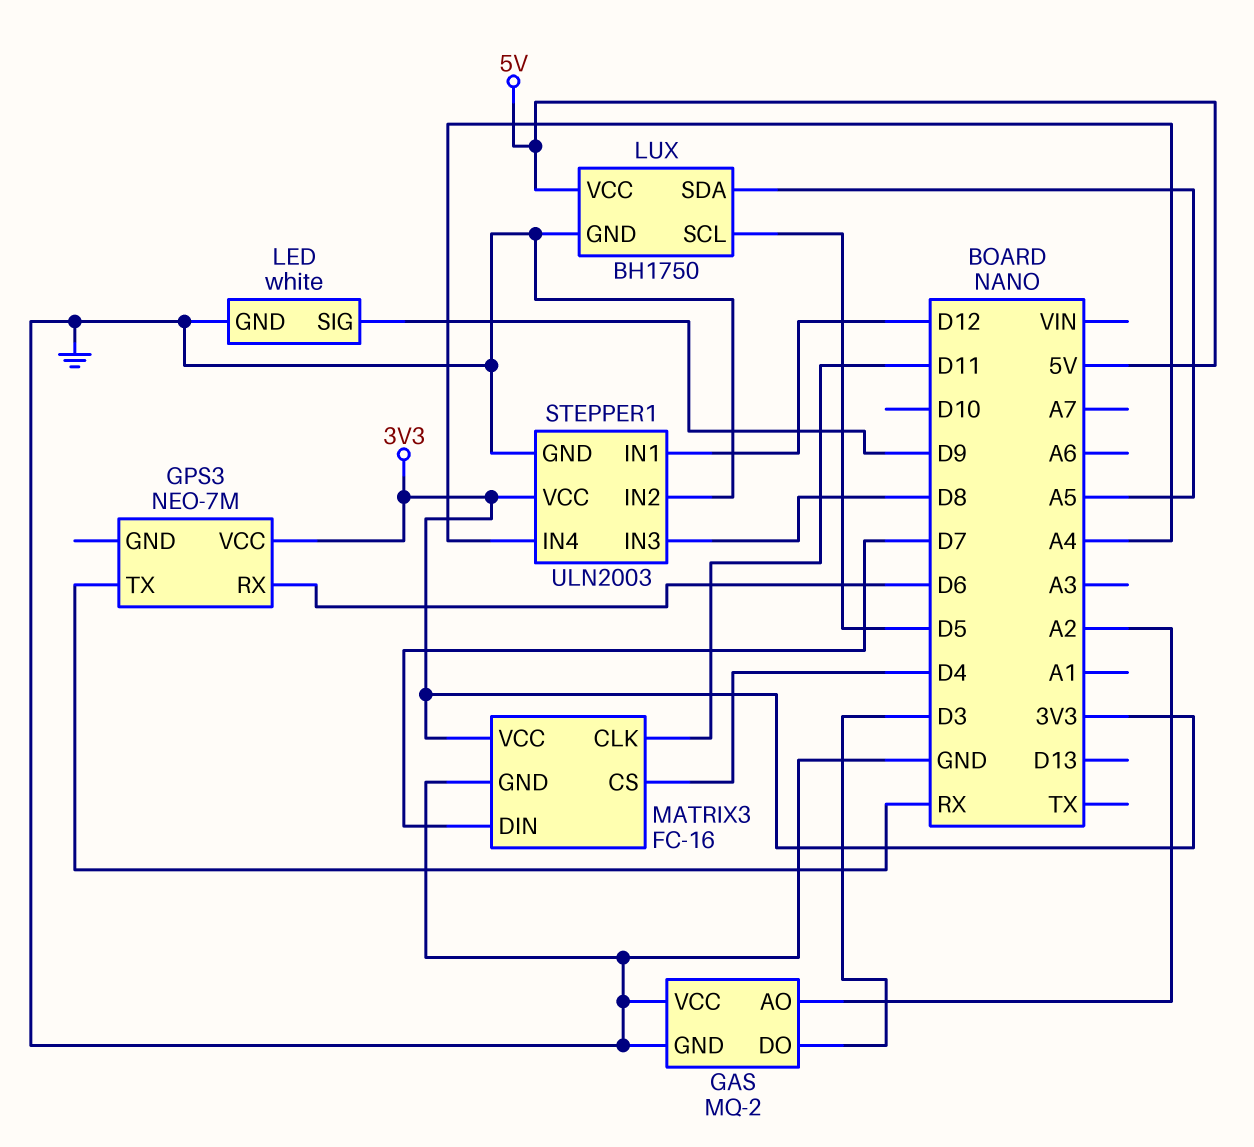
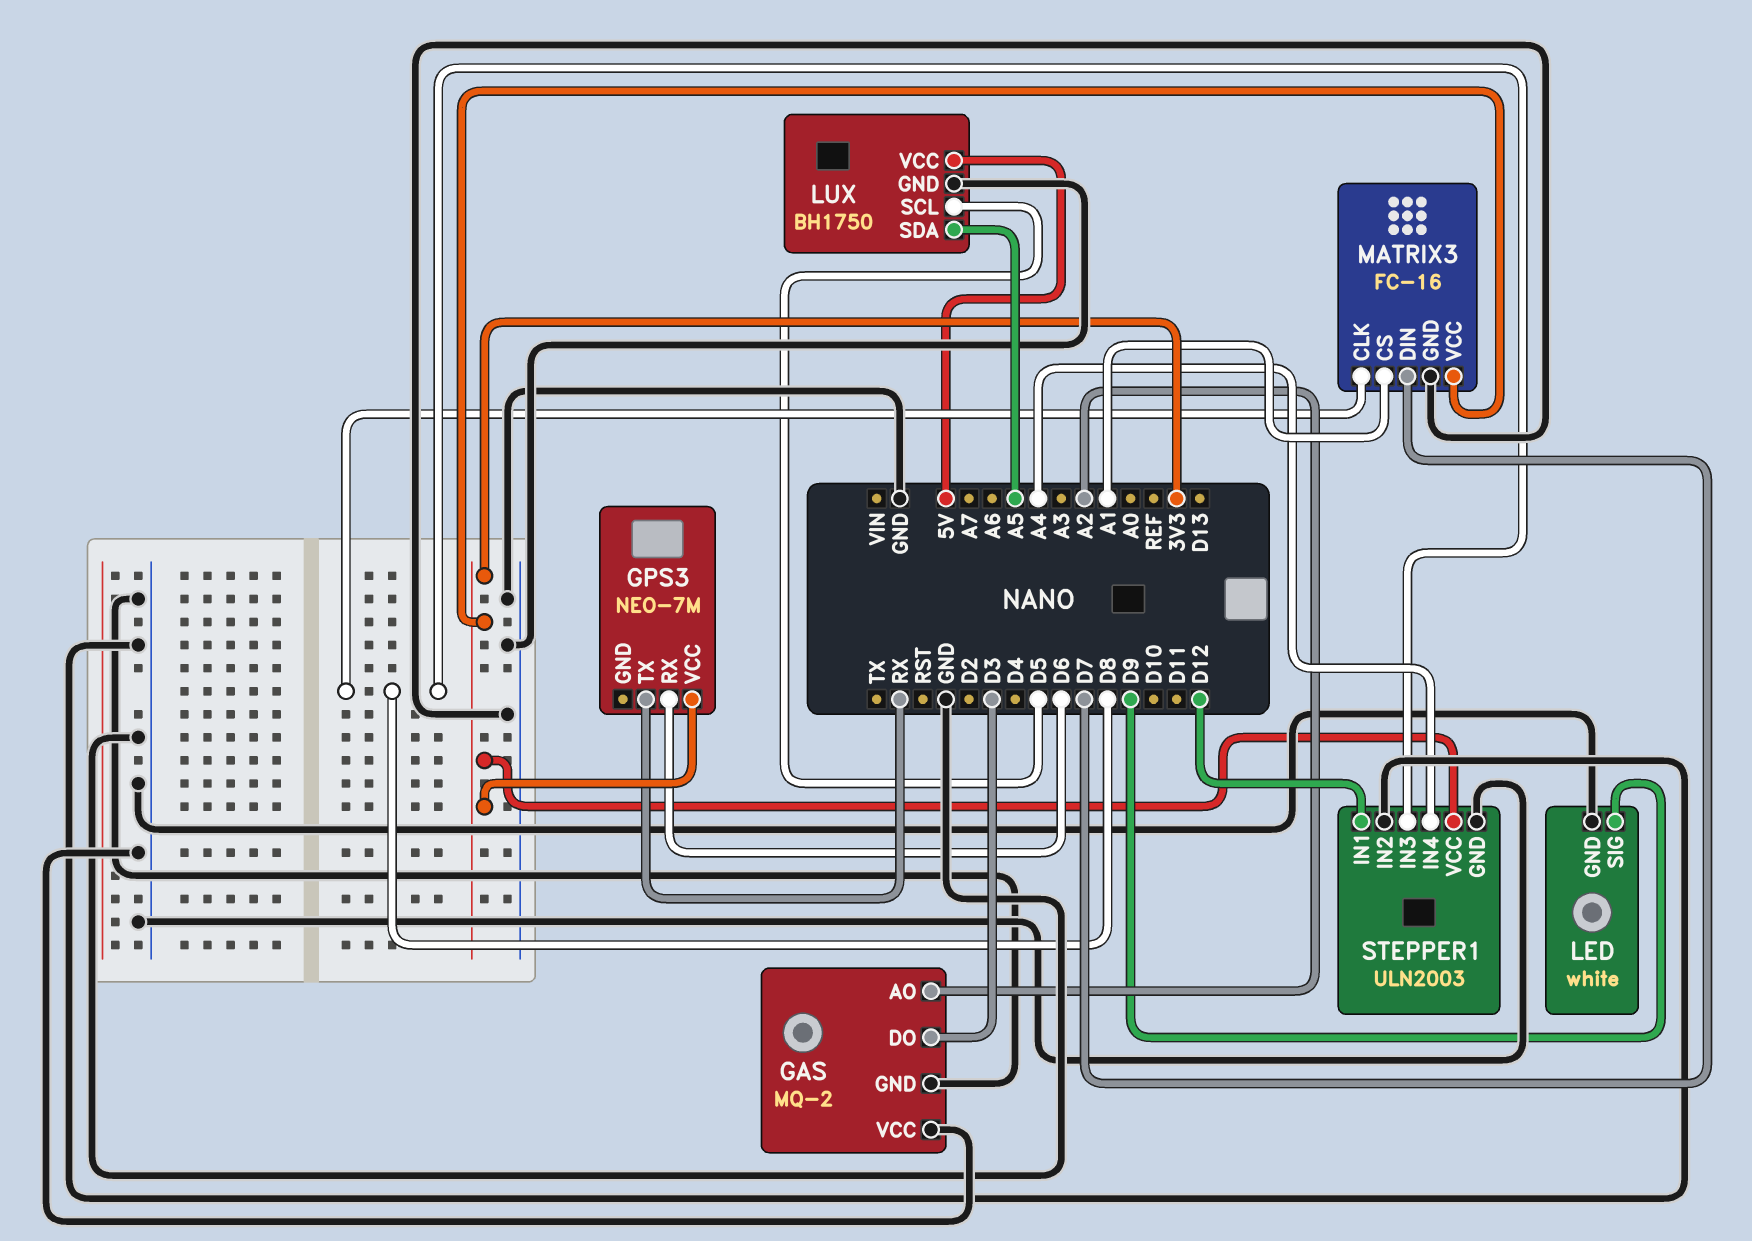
MATRIX3 pin CLK: D11 -> D8
MATRIX3 pin CS: D4 -> A1

